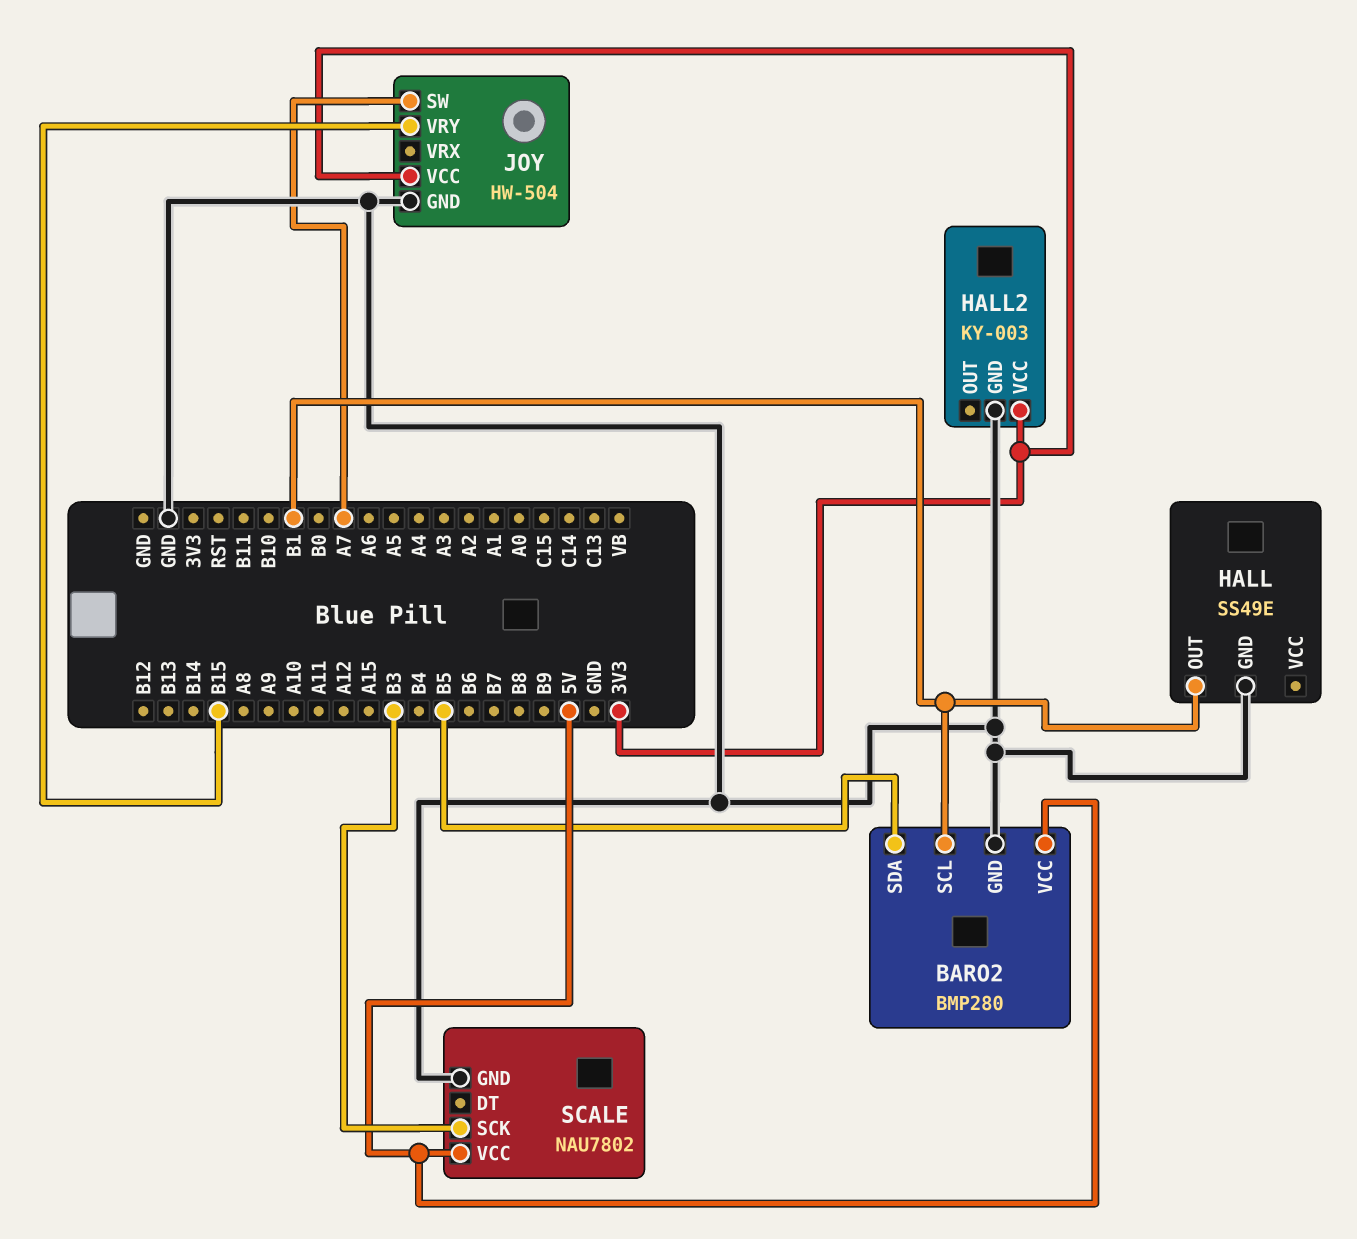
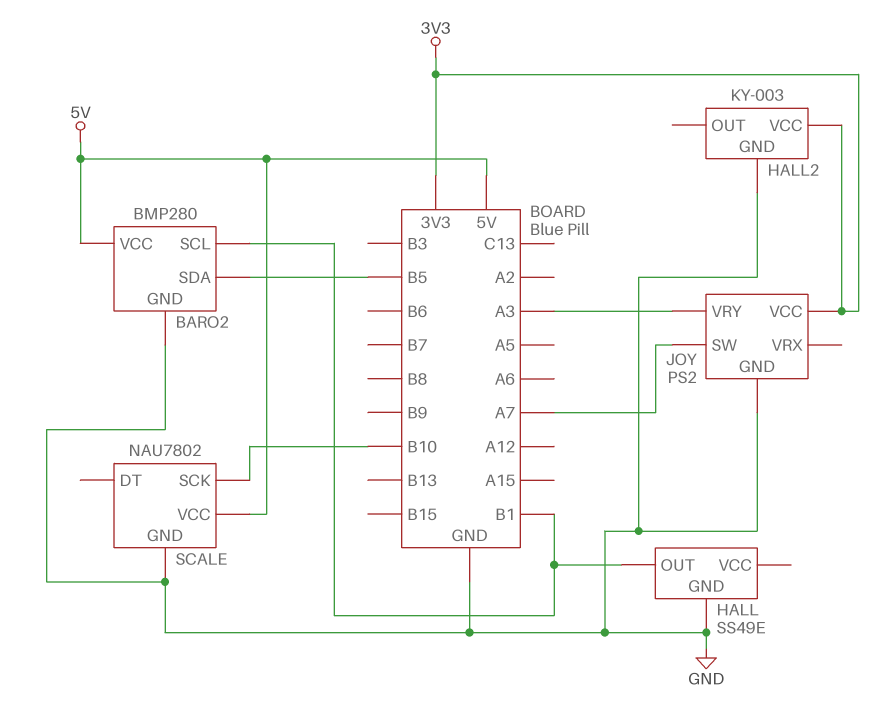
JOY: HW-504 -> PS2
JOY pin VRY: B15 -> A3
SCALE pin SCK: B3 -> B10

